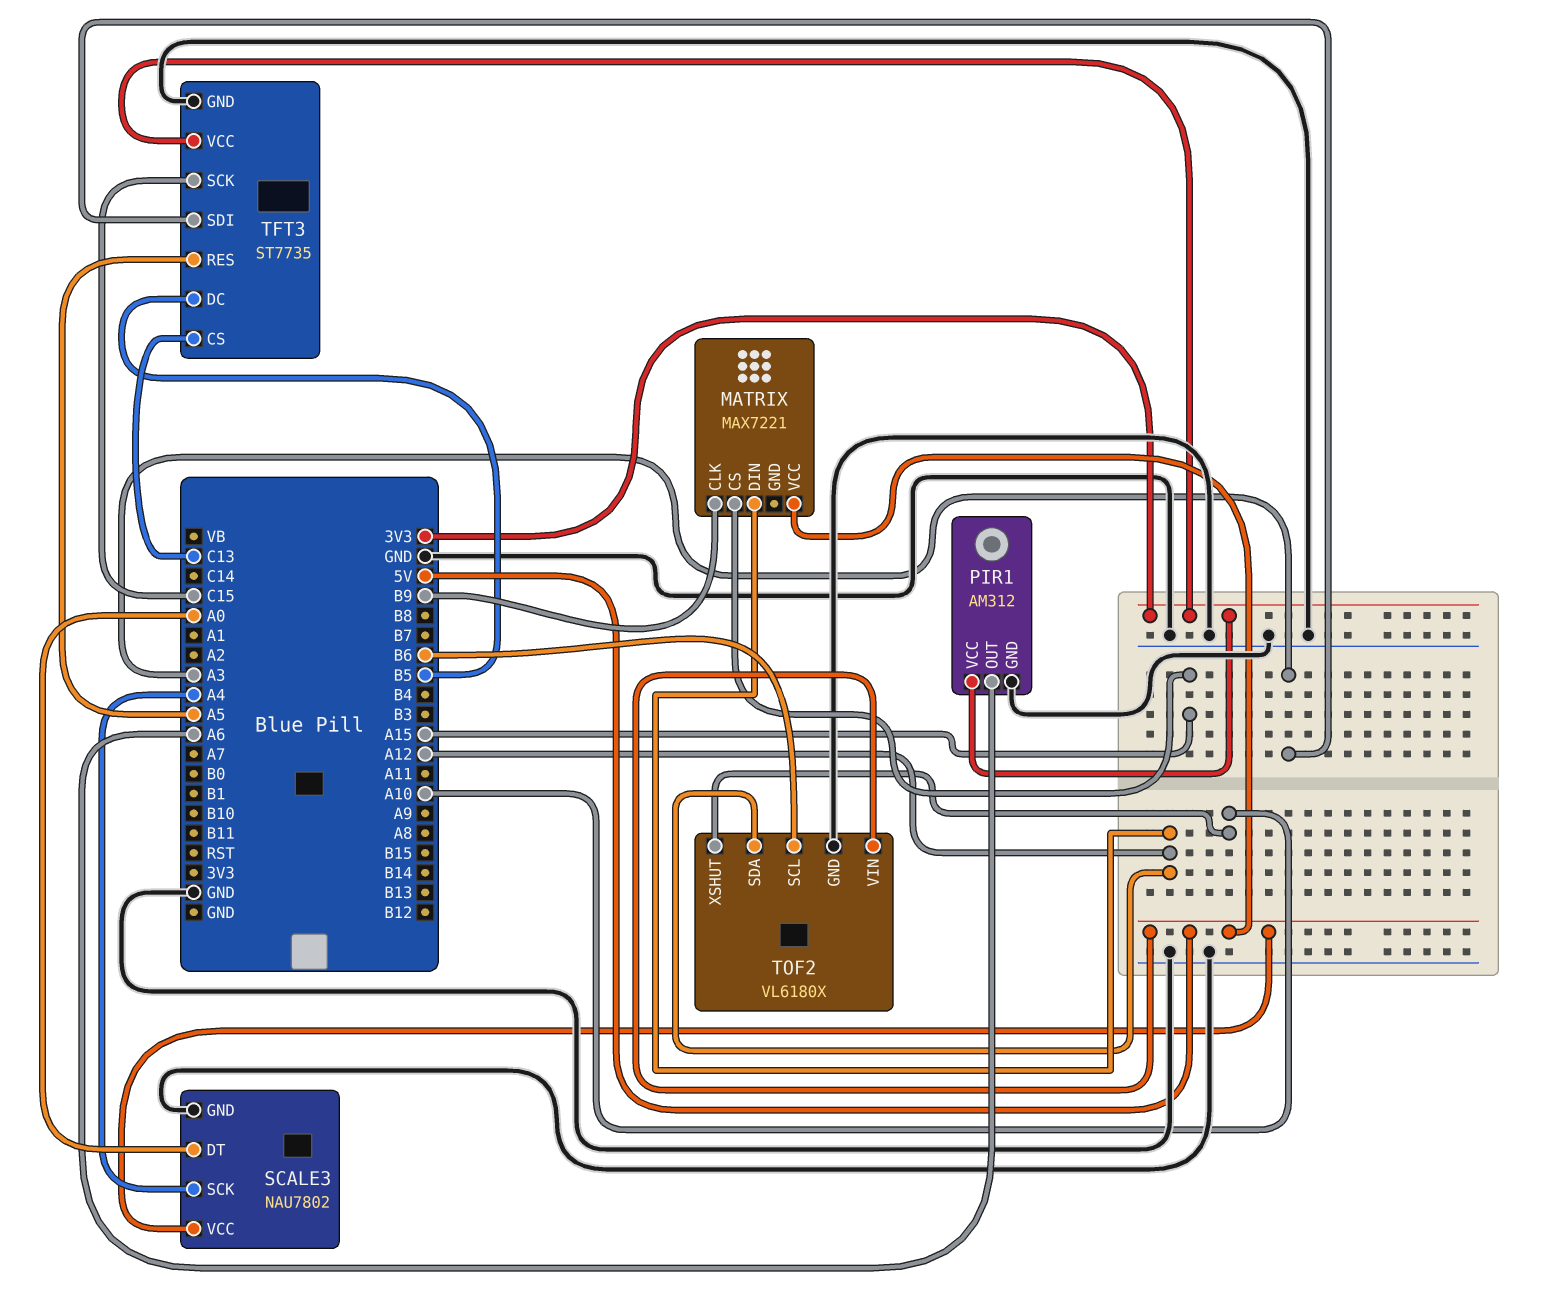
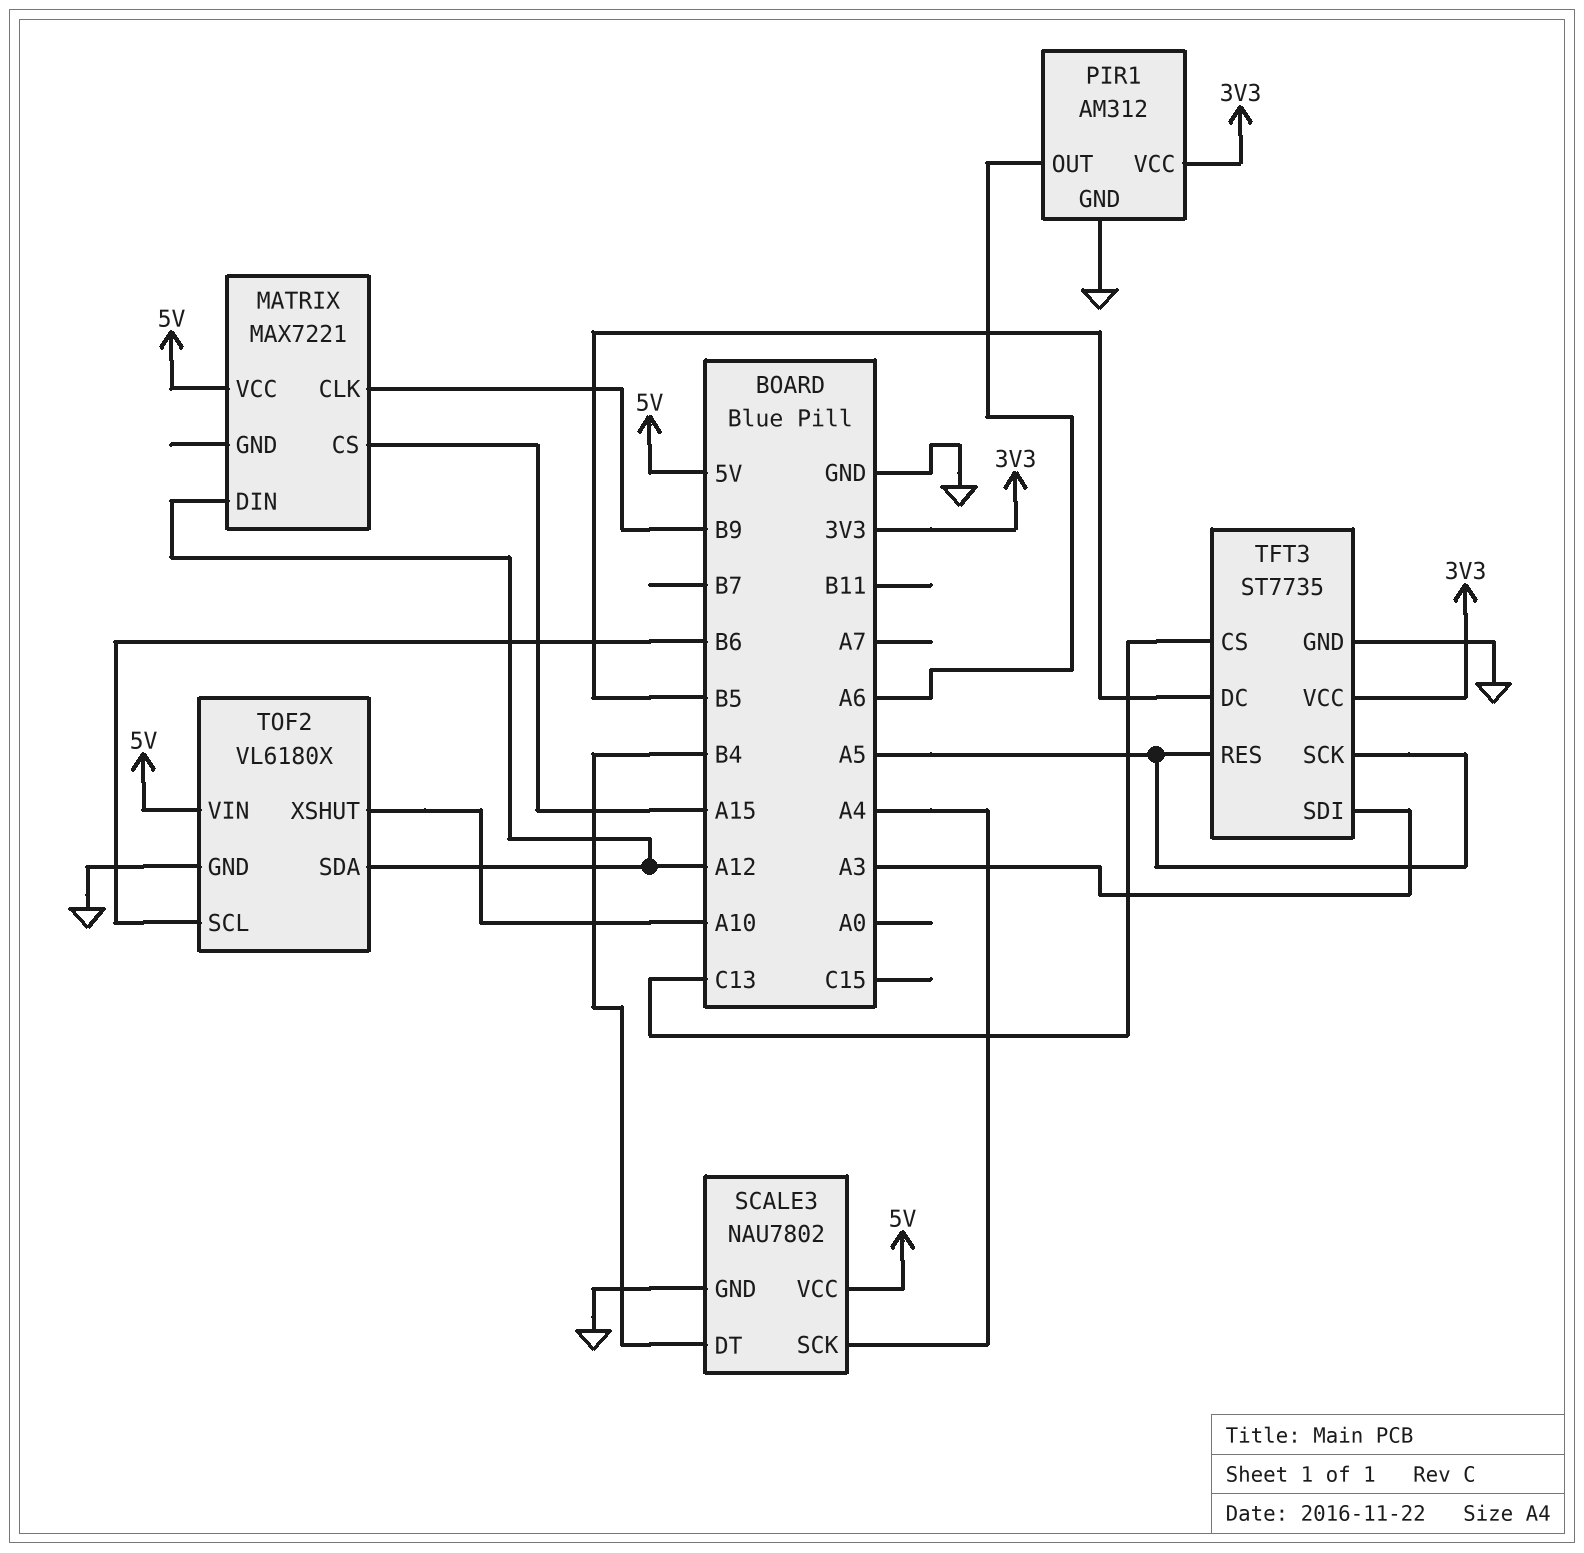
SCALE3 pin DT: A0 -> B4
TFT3 pin SCK: C15 -> A5

